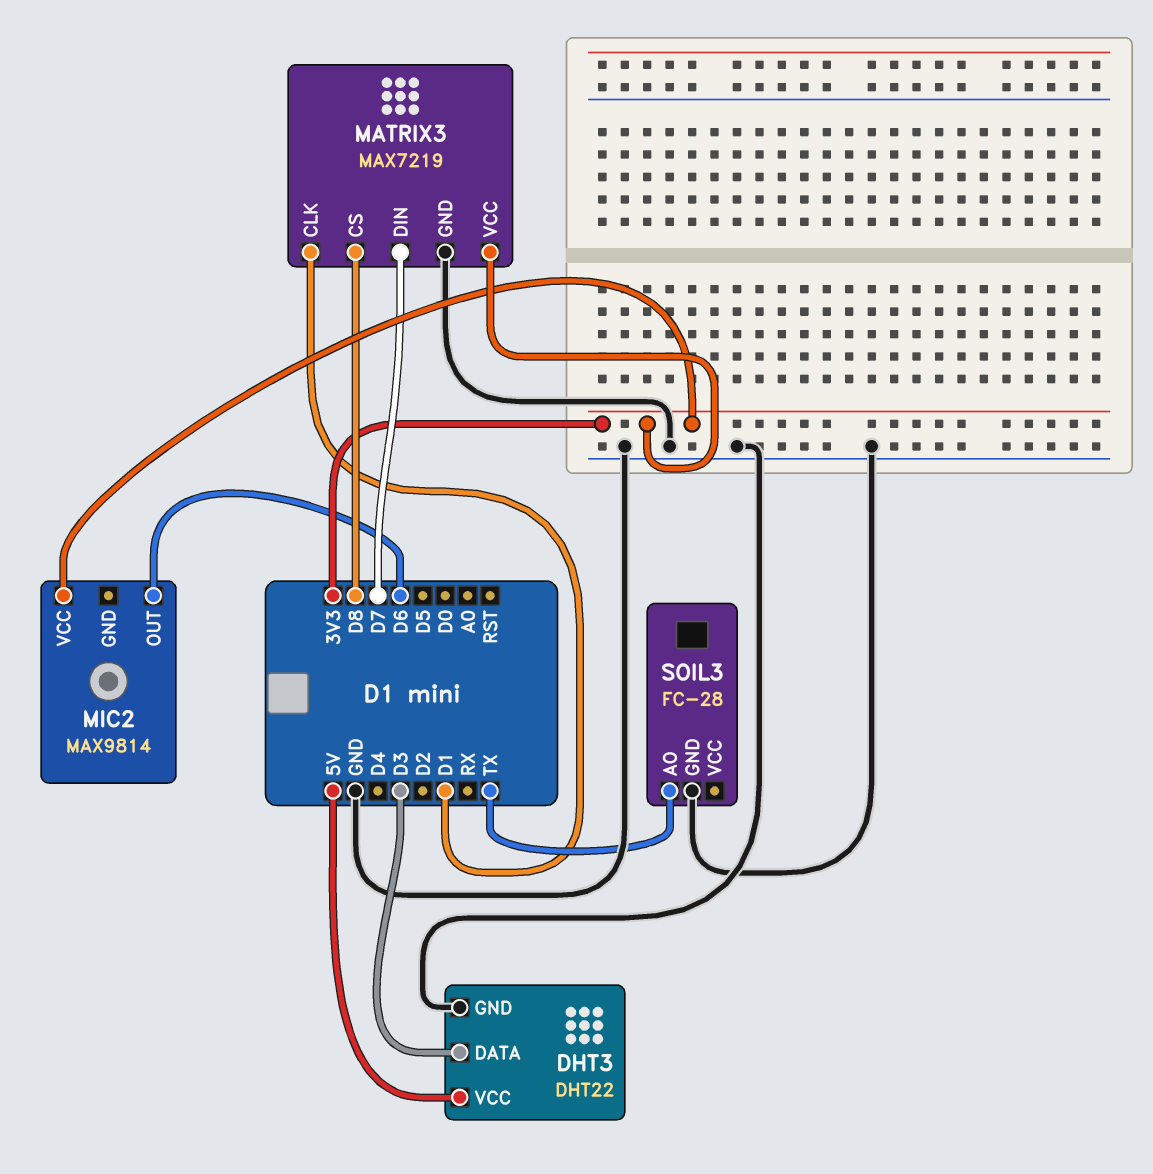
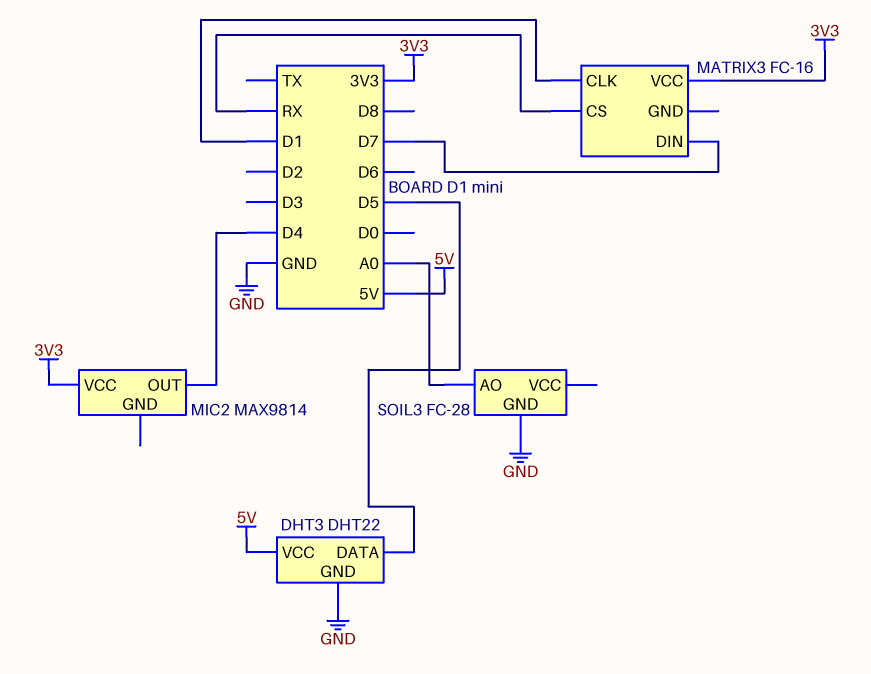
DHT3 pin DATA: D3 -> D5
MATRIX3: MAX7219 -> FC-16
MATRIX3 pin CS: D8 -> RX
MATRIX3 pin GND: GND -> none
MIC2 pin OUT: D6 -> D4
SOIL3 pin AO: TX -> A0

